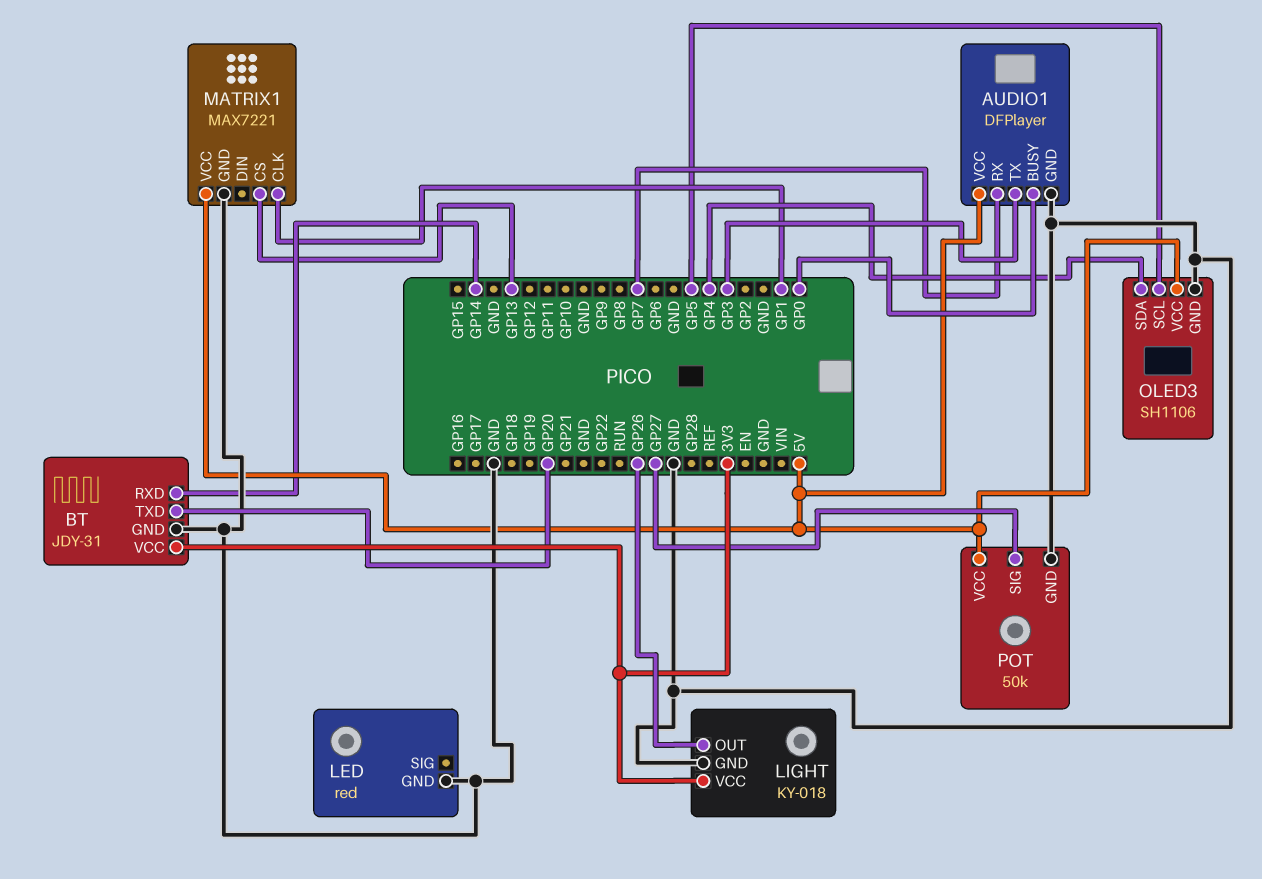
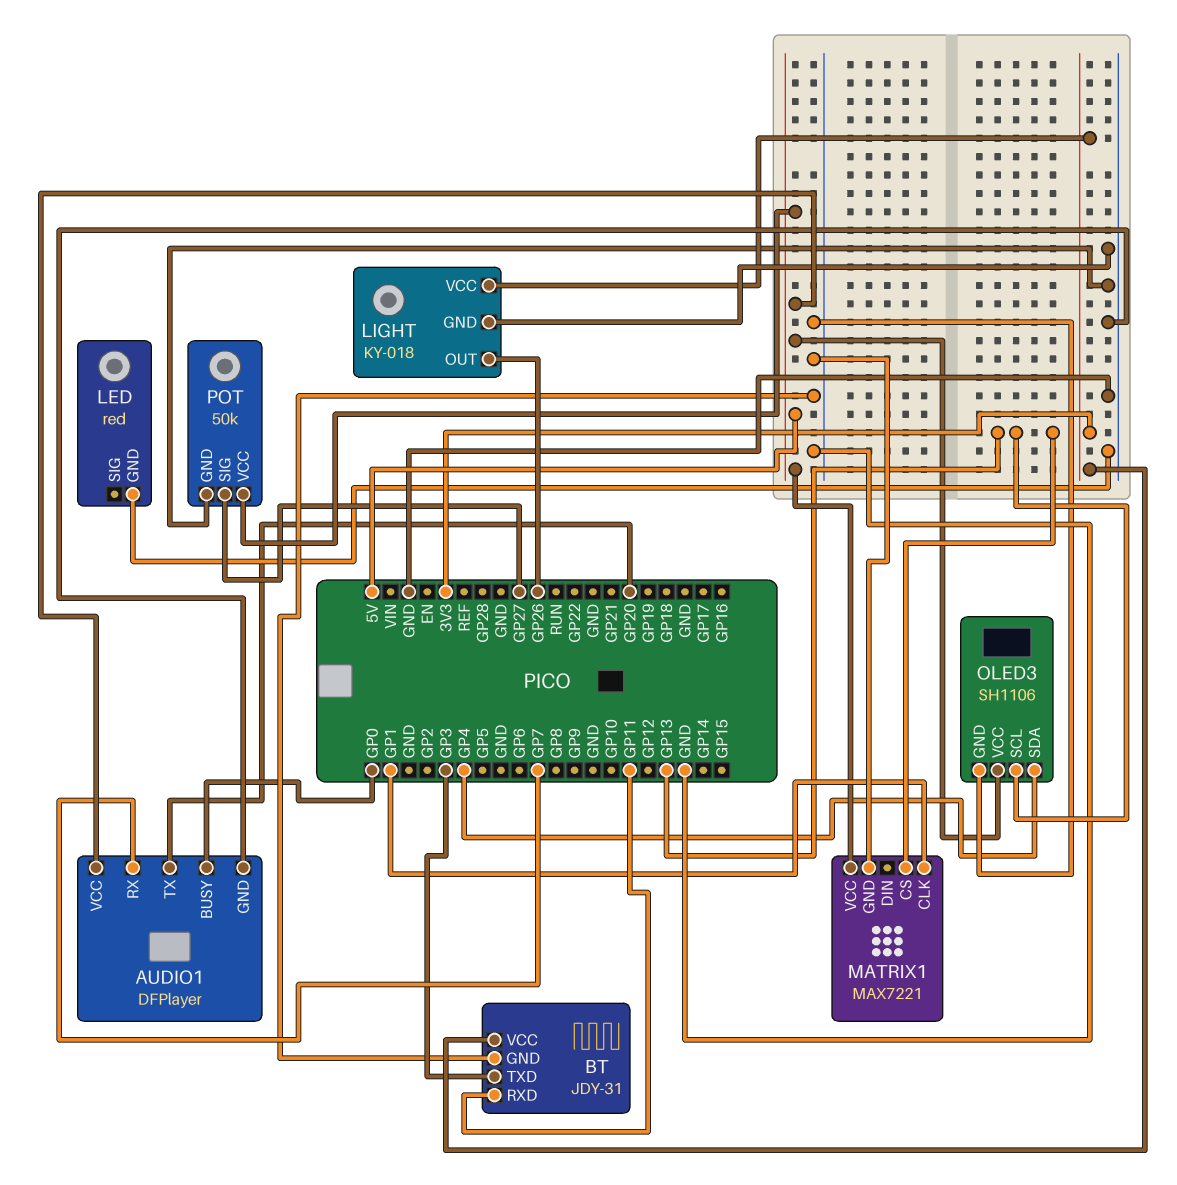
AUDIO1 pin TX: GP3 -> GP20
BT pin RXD: GP14 -> GP11
BT pin TXD: GP20 -> GP3
OLED3 pin SCL: GP5 -> GP13

